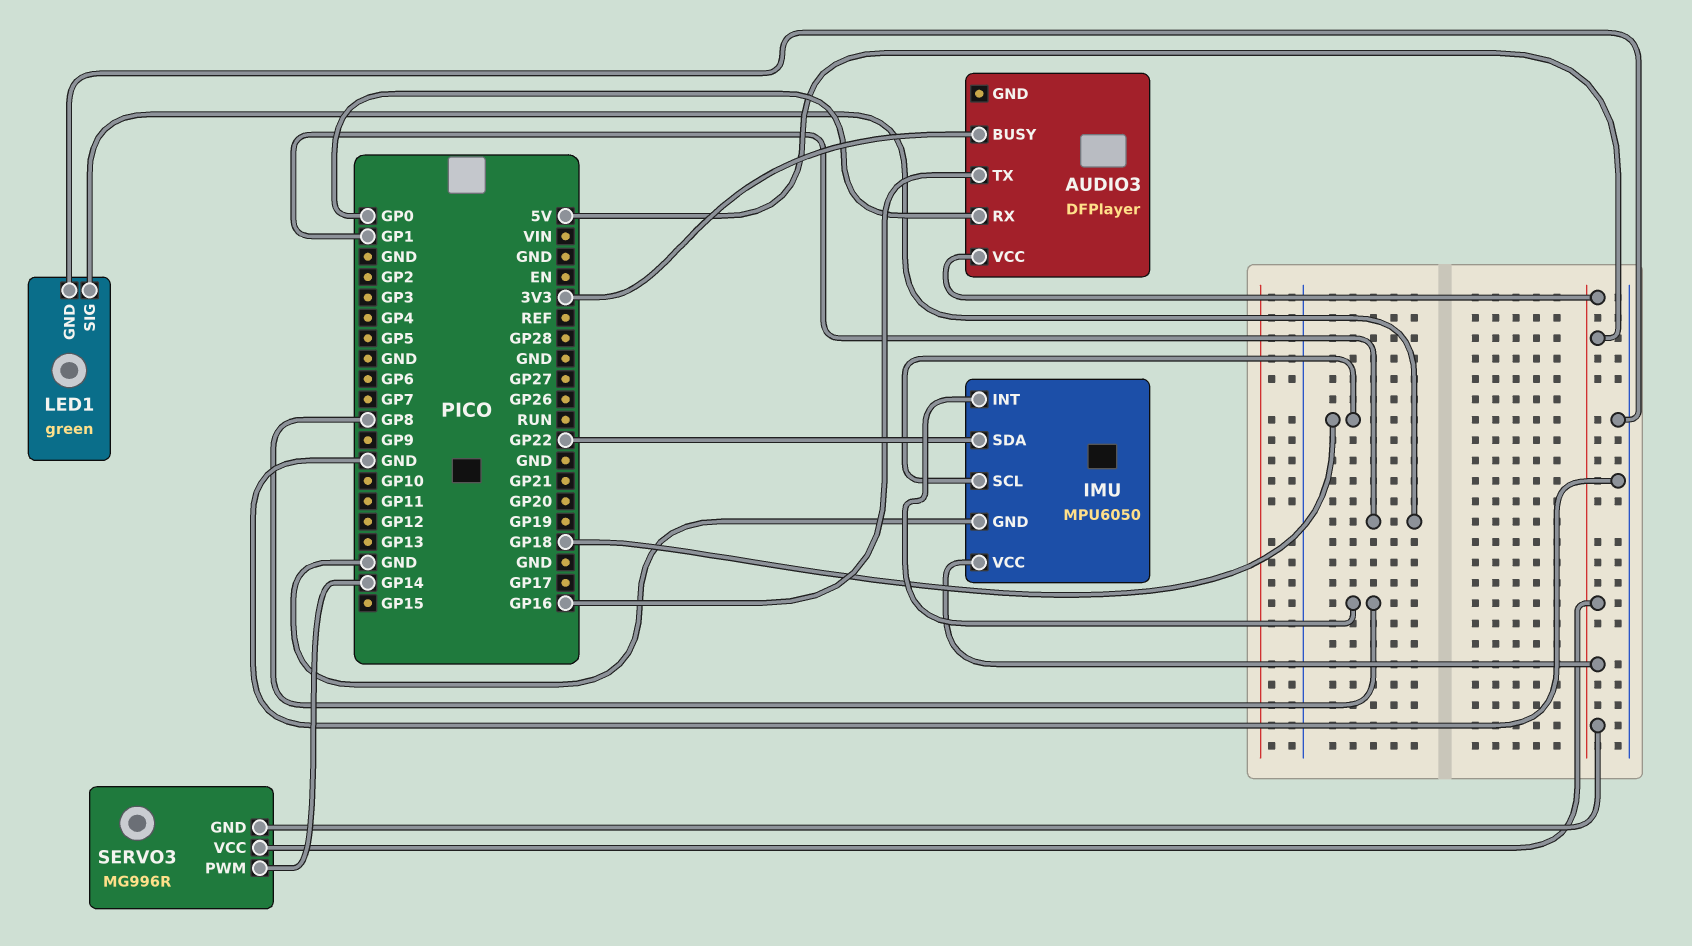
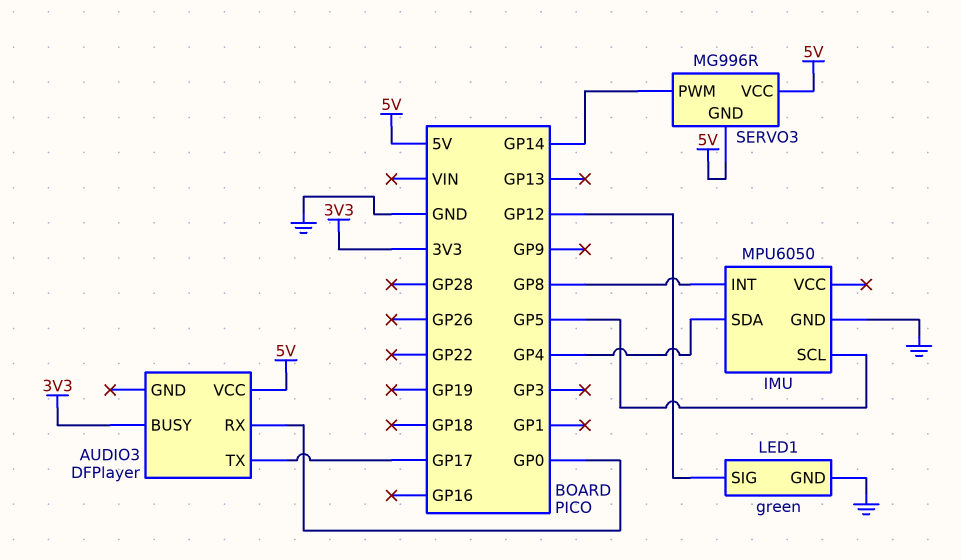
AUDIO3 pin TX: GP16 -> GP17
IMU pin SCL: GP18 -> GP5
IMU pin SDA: GP22 -> GP4
IMU pin VCC: 5V -> none
LED1 pin SIG: GP1 -> GP12

